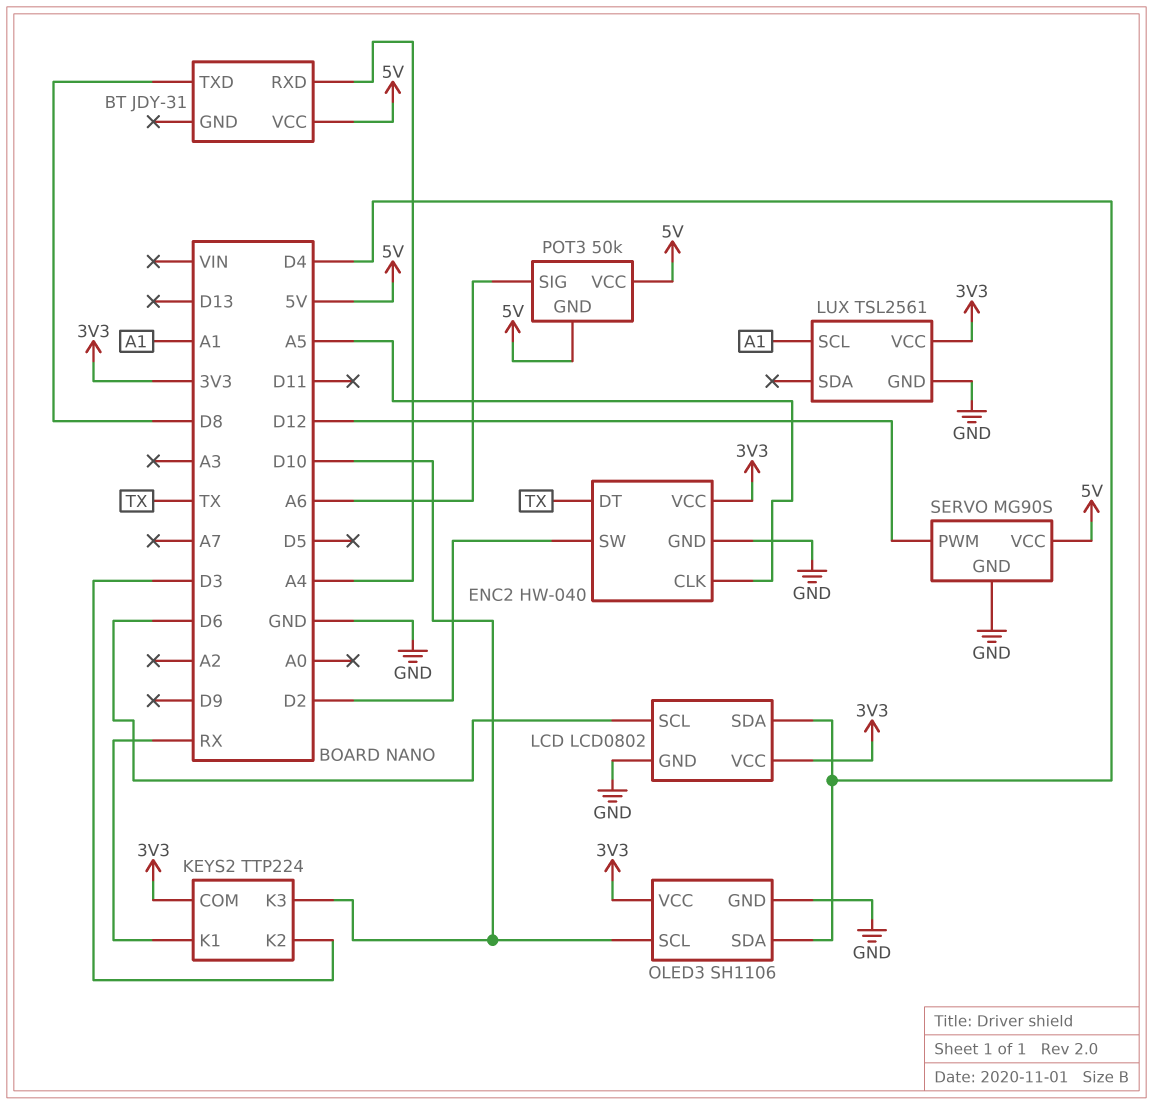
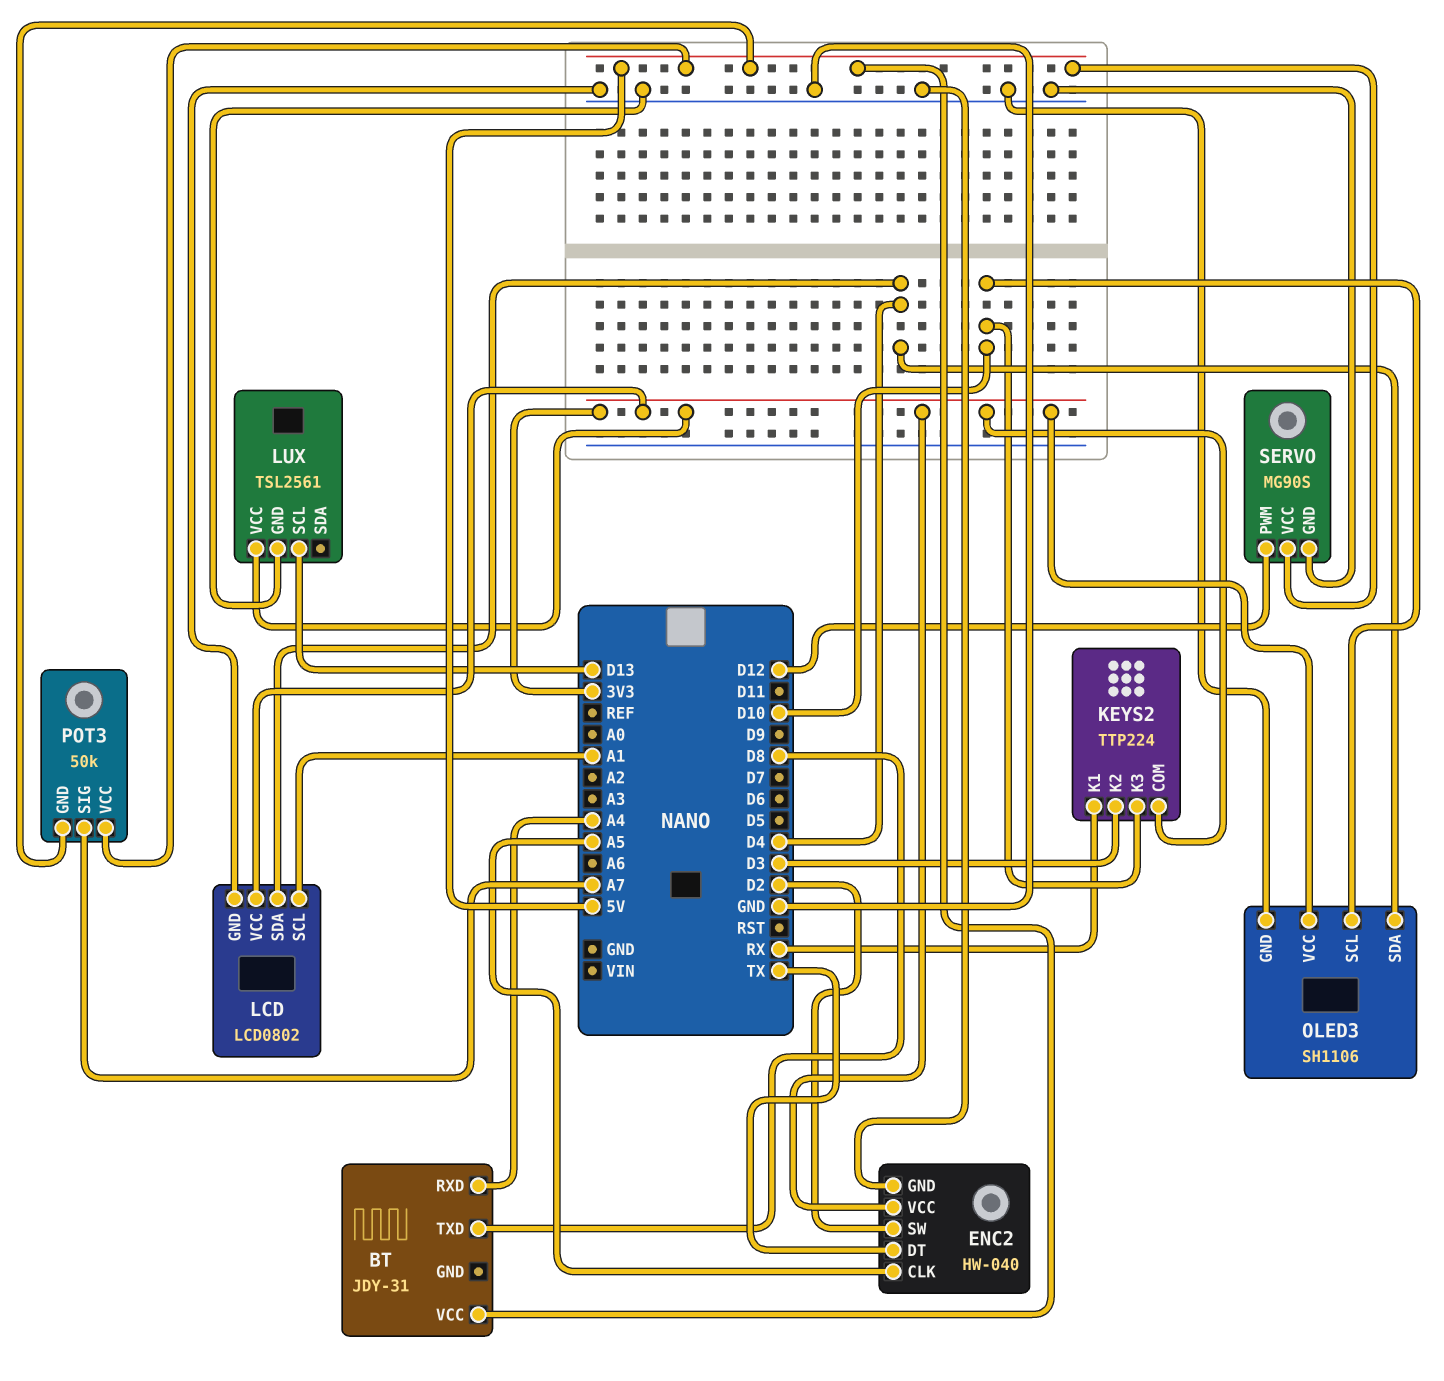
LCD pin SCL: D6 -> A1
LUX pin SCL: A1 -> D13
POT3 pin SIG: A6 -> A7

